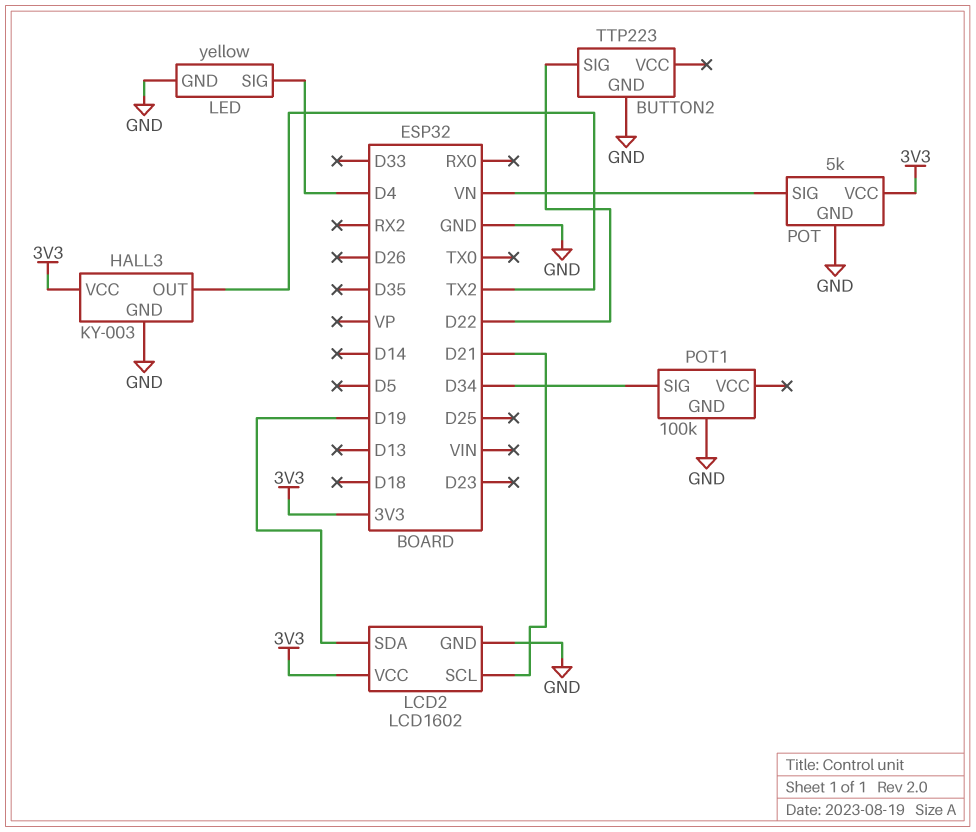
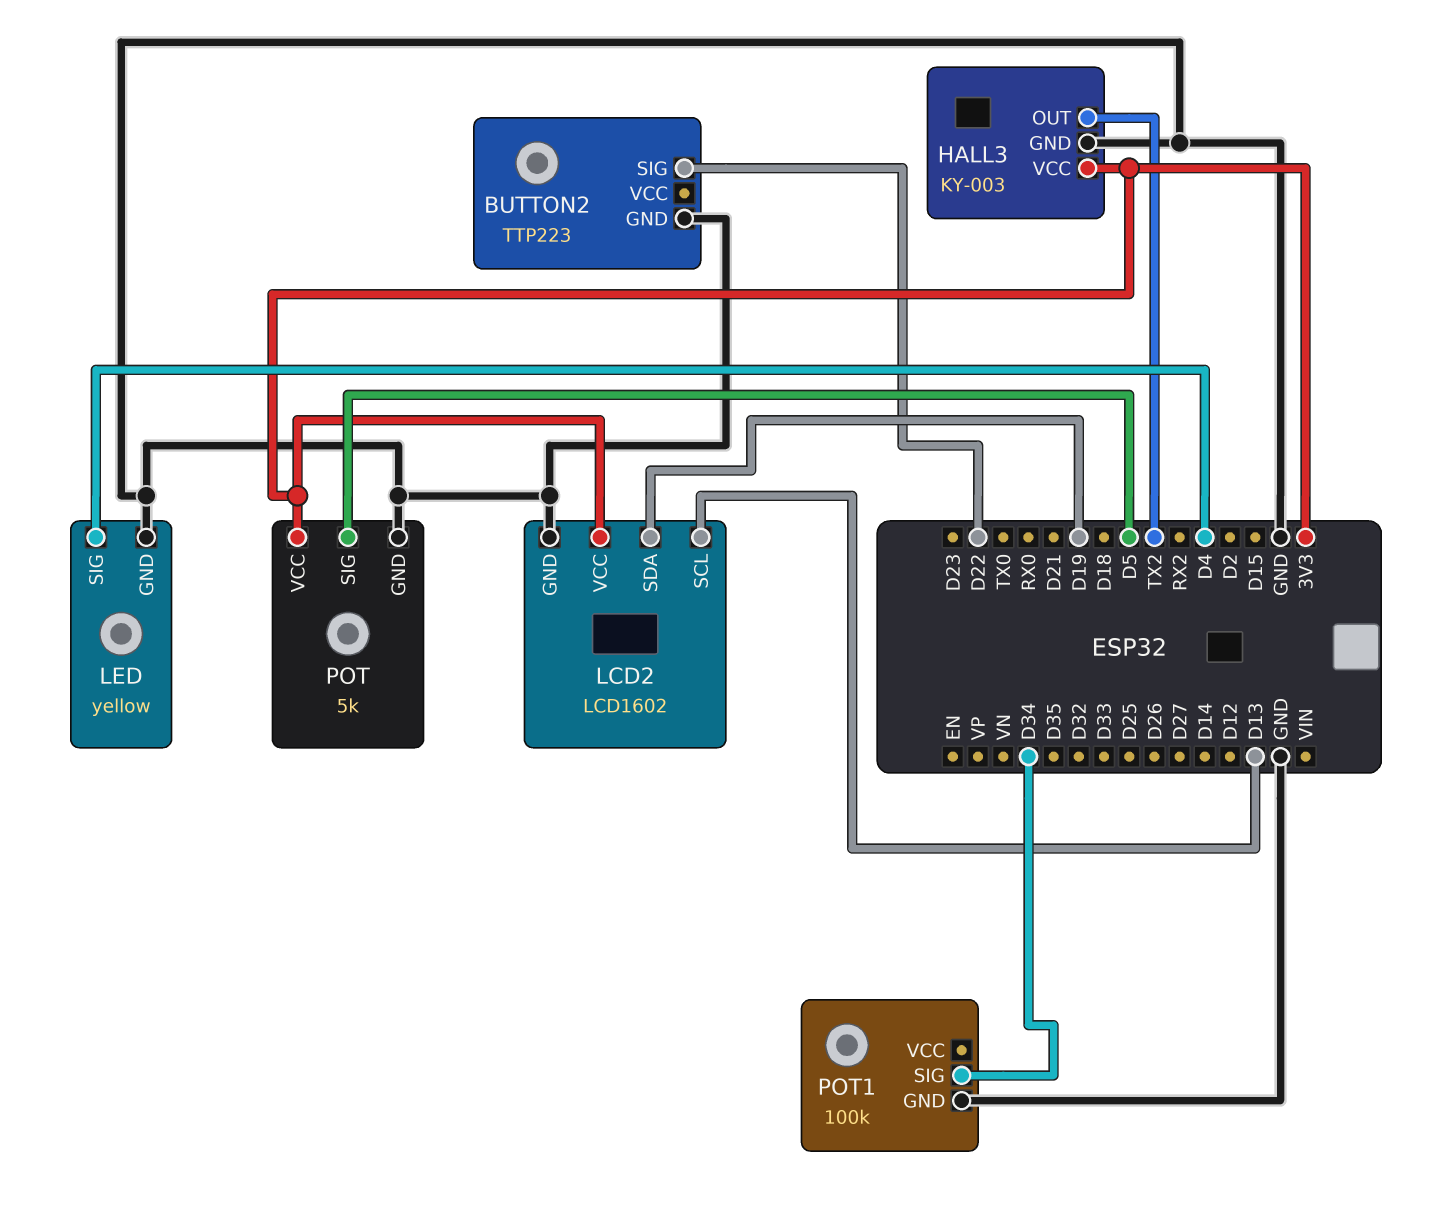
LCD2 pin SCL: D21 -> D13
POT pin SIG: VN -> D5

